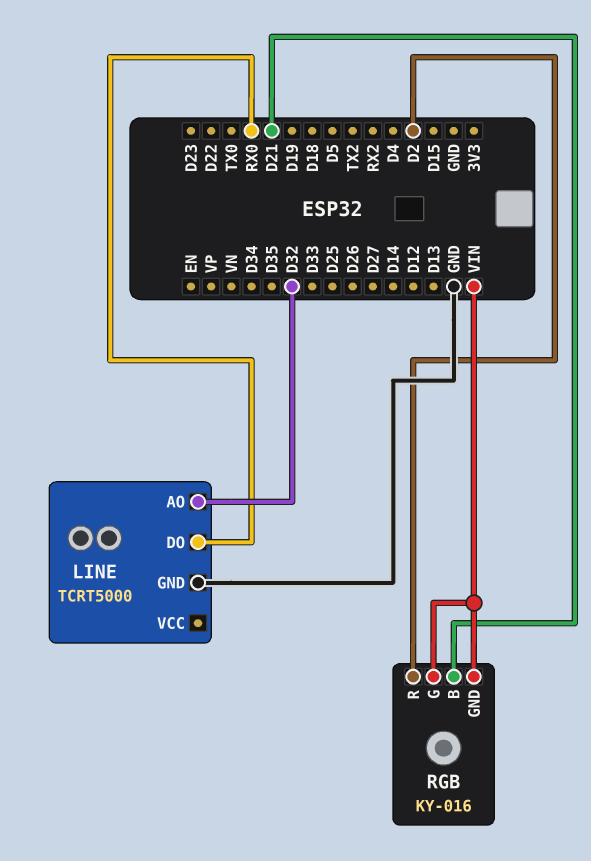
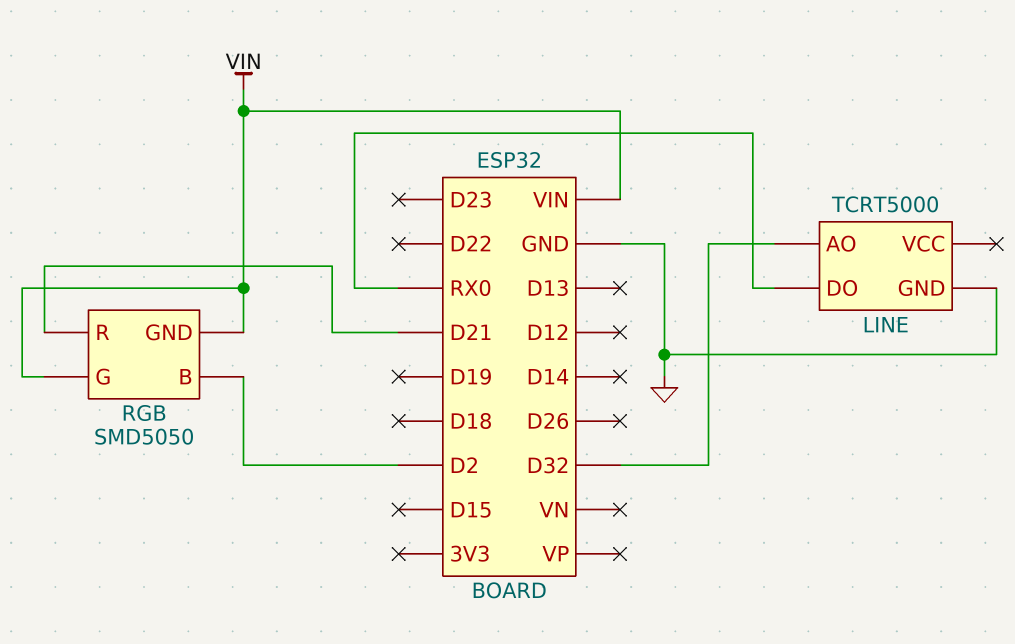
RGB: KY-016 -> SMD5050
RGB pin B: D21 -> D2
RGB pin R: D2 -> D21

